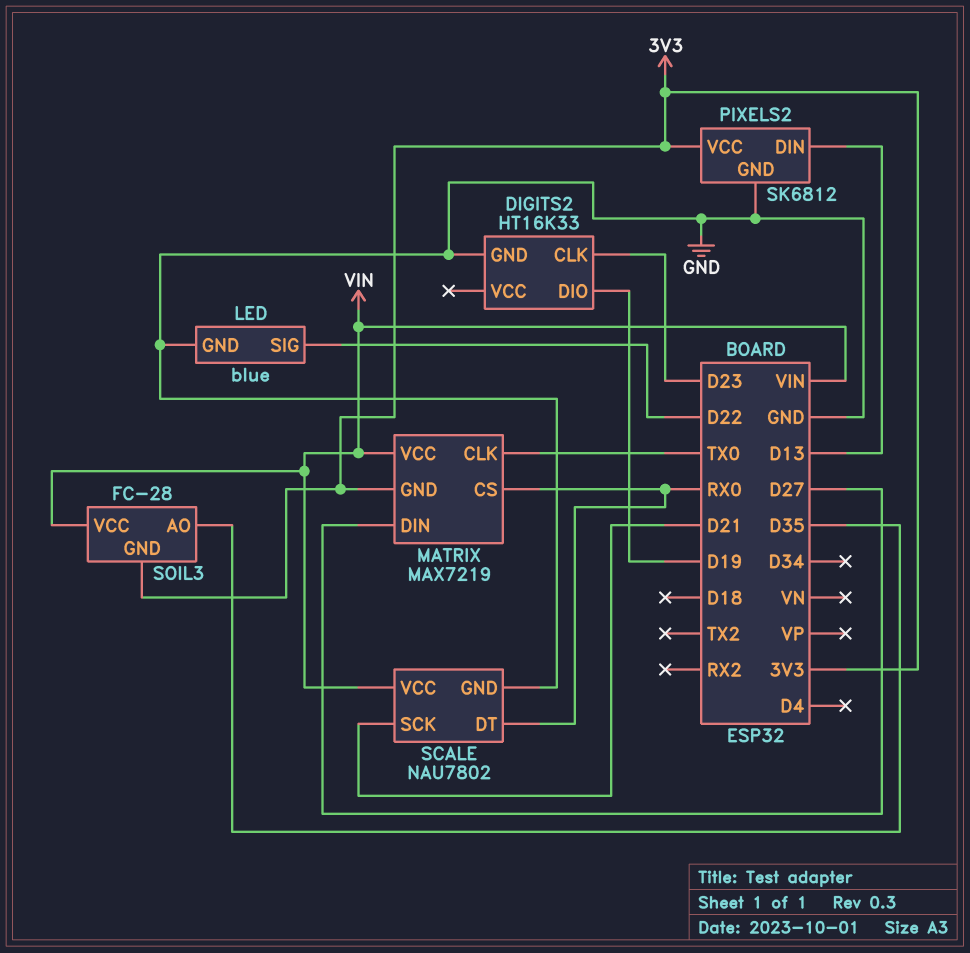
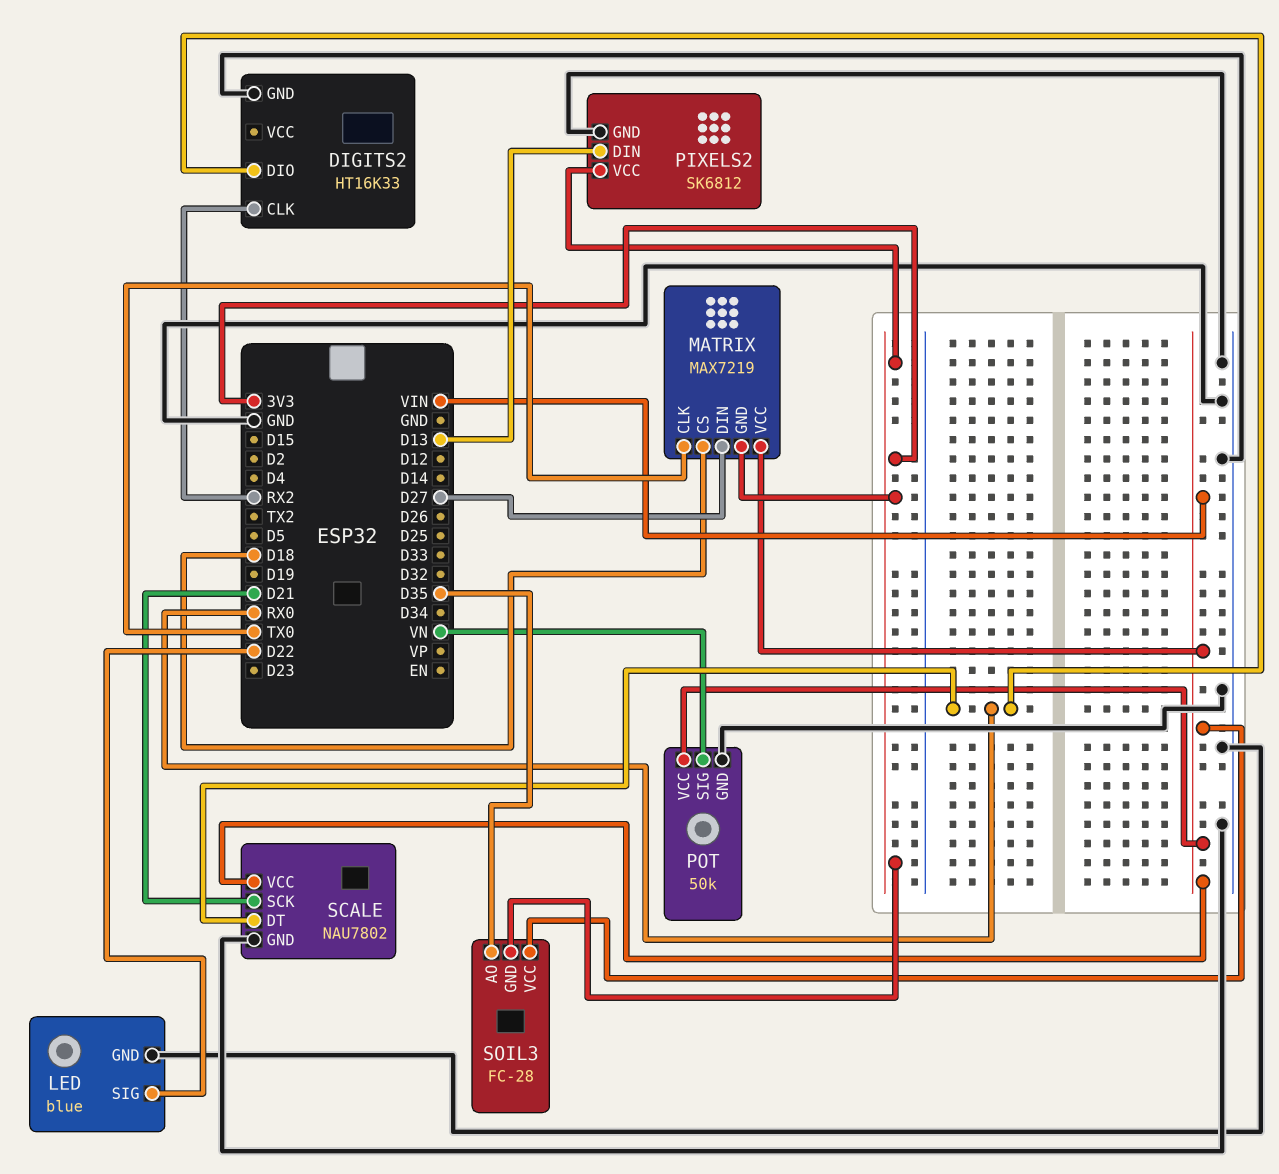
DIGITS2 pin CLK: D23 -> RX2
DIGITS2 pin DIO: D19 -> RX0
MATRIX pin CS: RX0 -> D18
POT: none -> 50k
POT pin GND: none -> GND
POT pin SIG: none -> VN
POT pin VCC: none -> VIN

